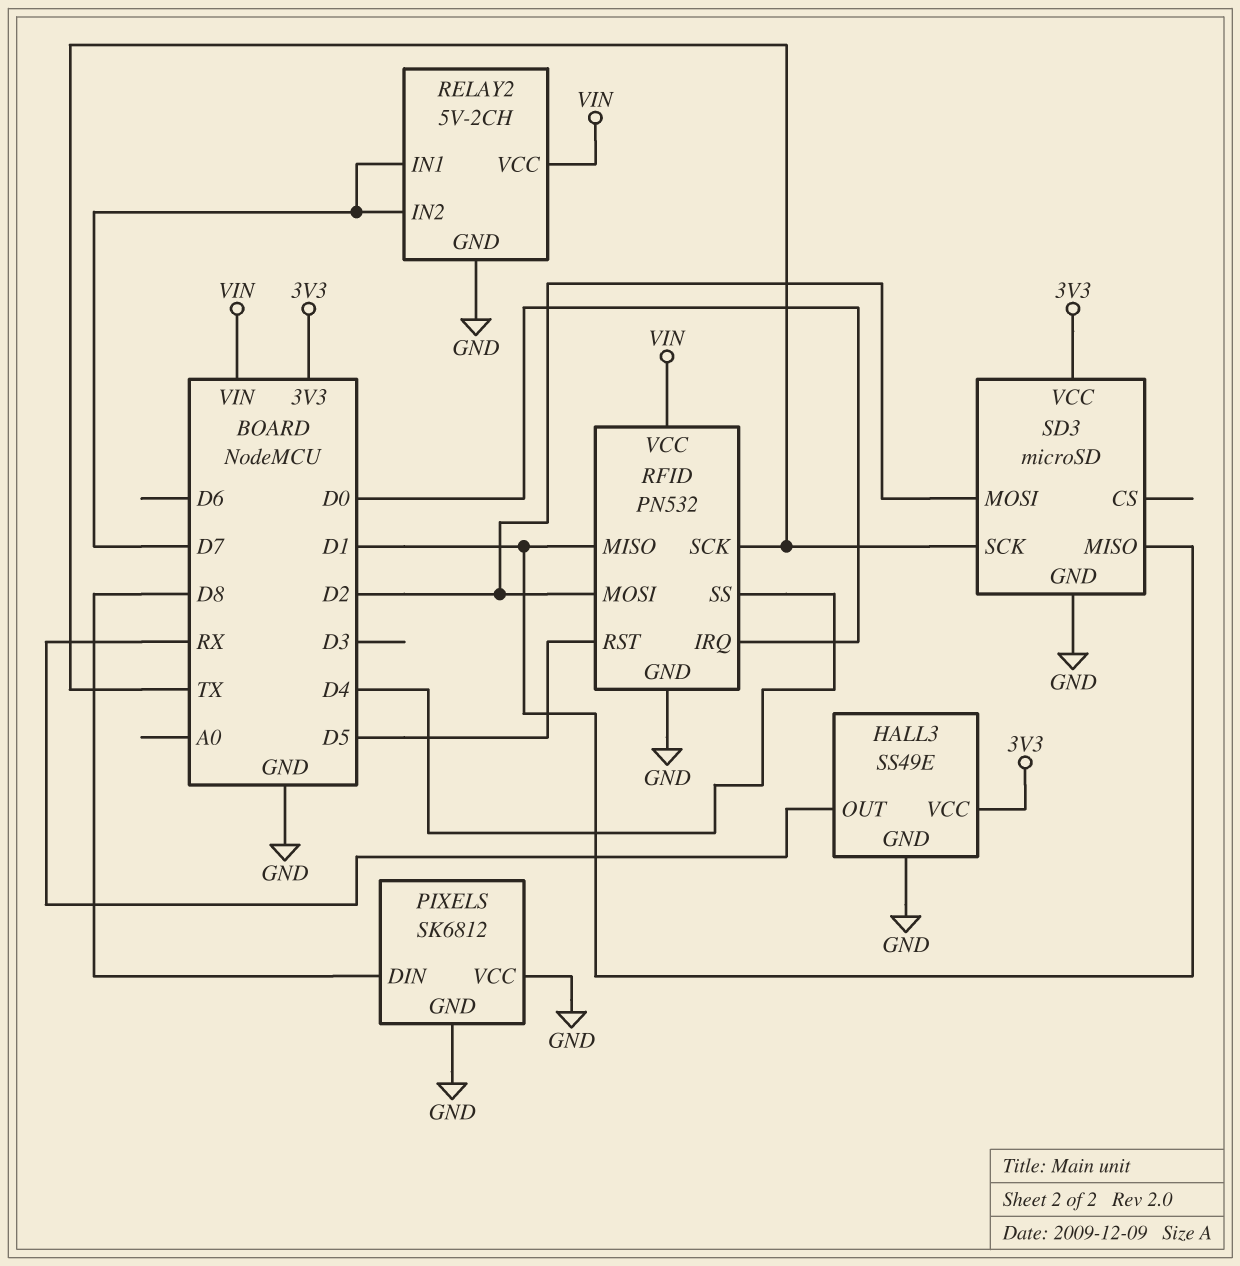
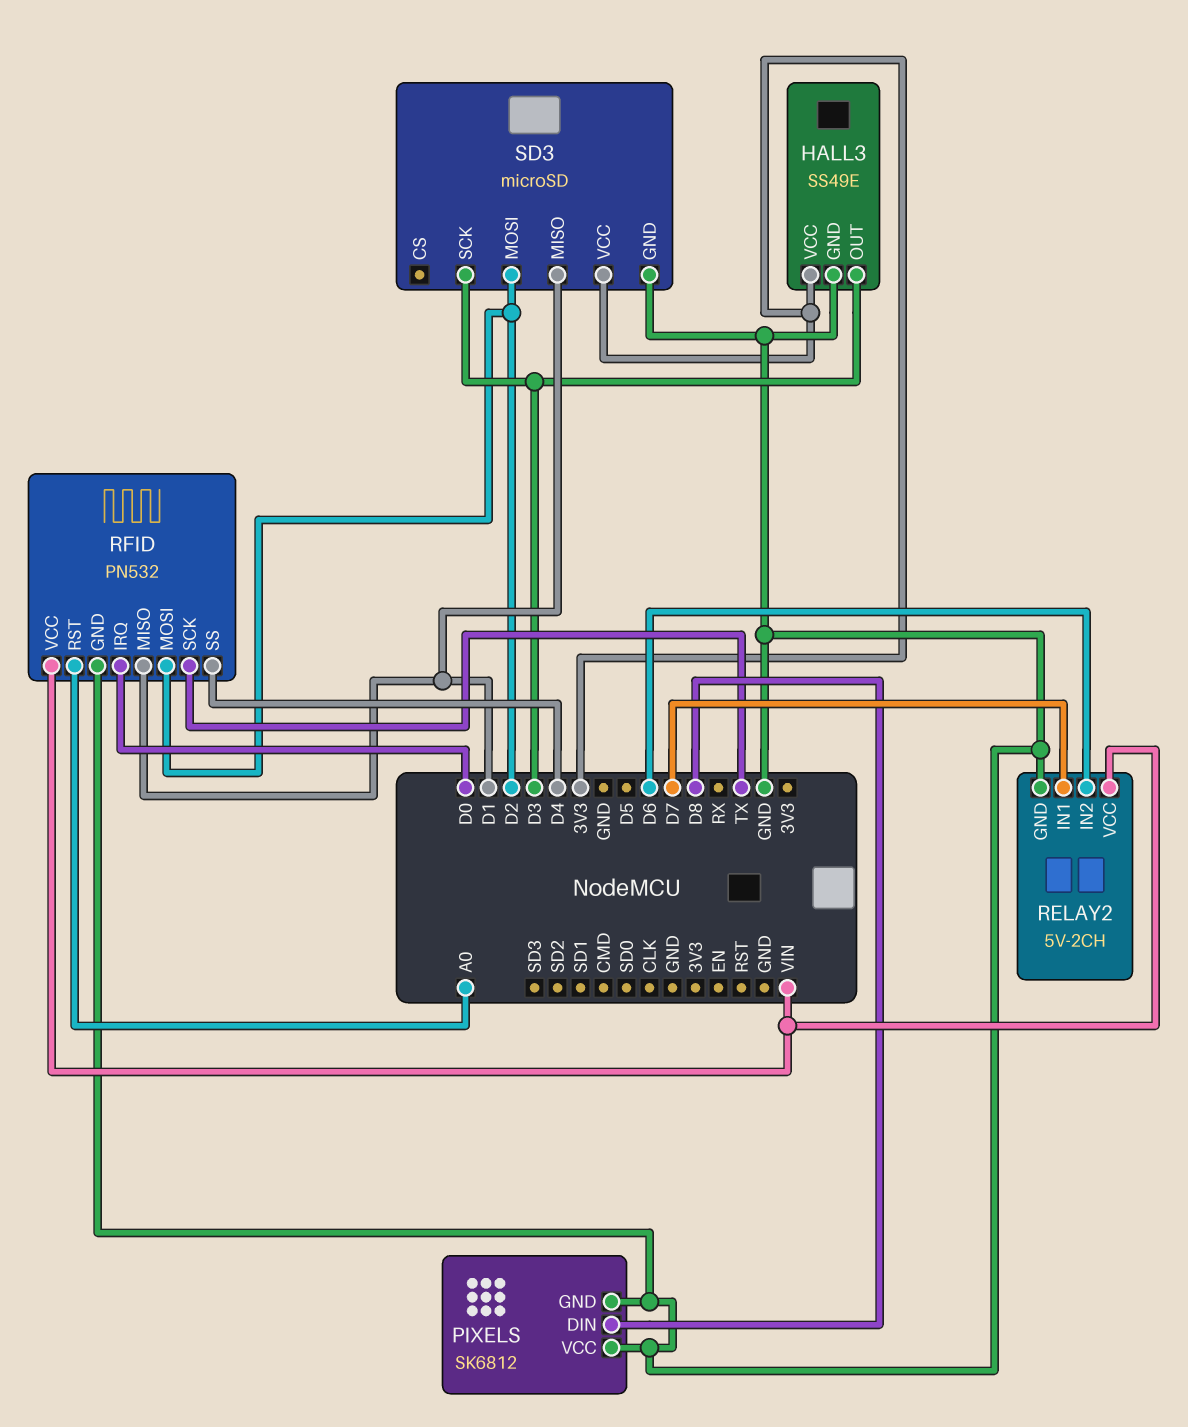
HALL3 pin OUT: RX -> D3
RELAY2 pin IN2: D7 -> D6
RFID pin RST: D5 -> A0
SD3 pin SCK: TX -> D3

